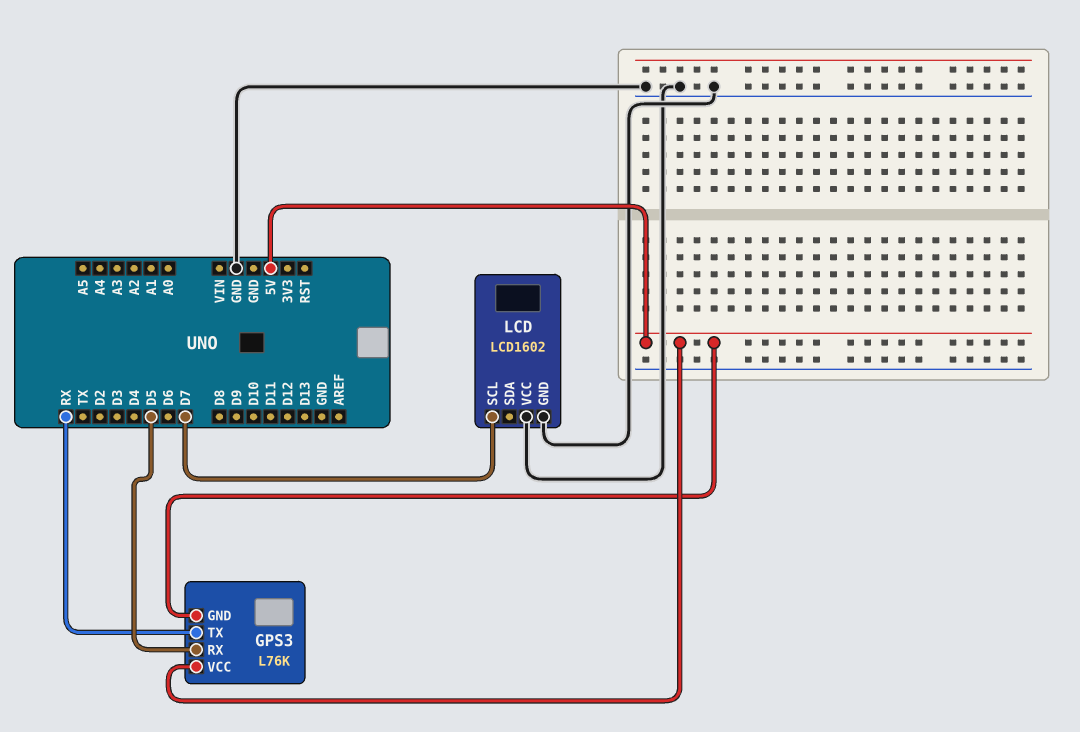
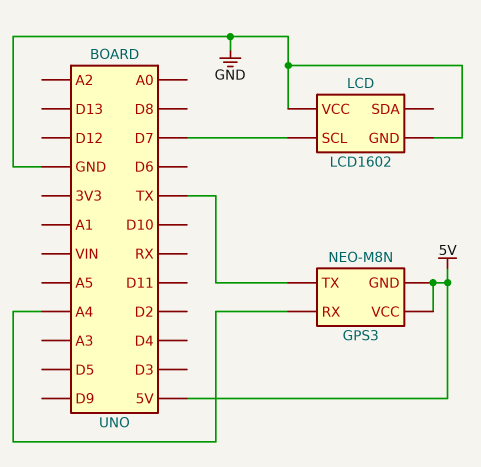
GPS3: L76K -> NEO-M8N
GPS3 pin RX: D5 -> A4
GPS3 pin TX: RX -> TX

